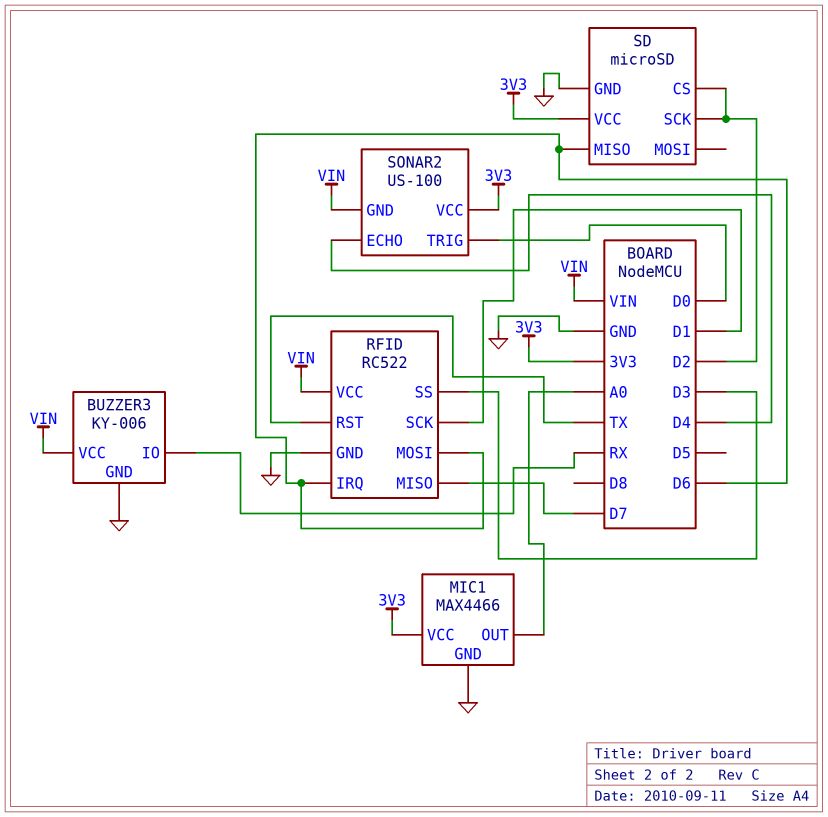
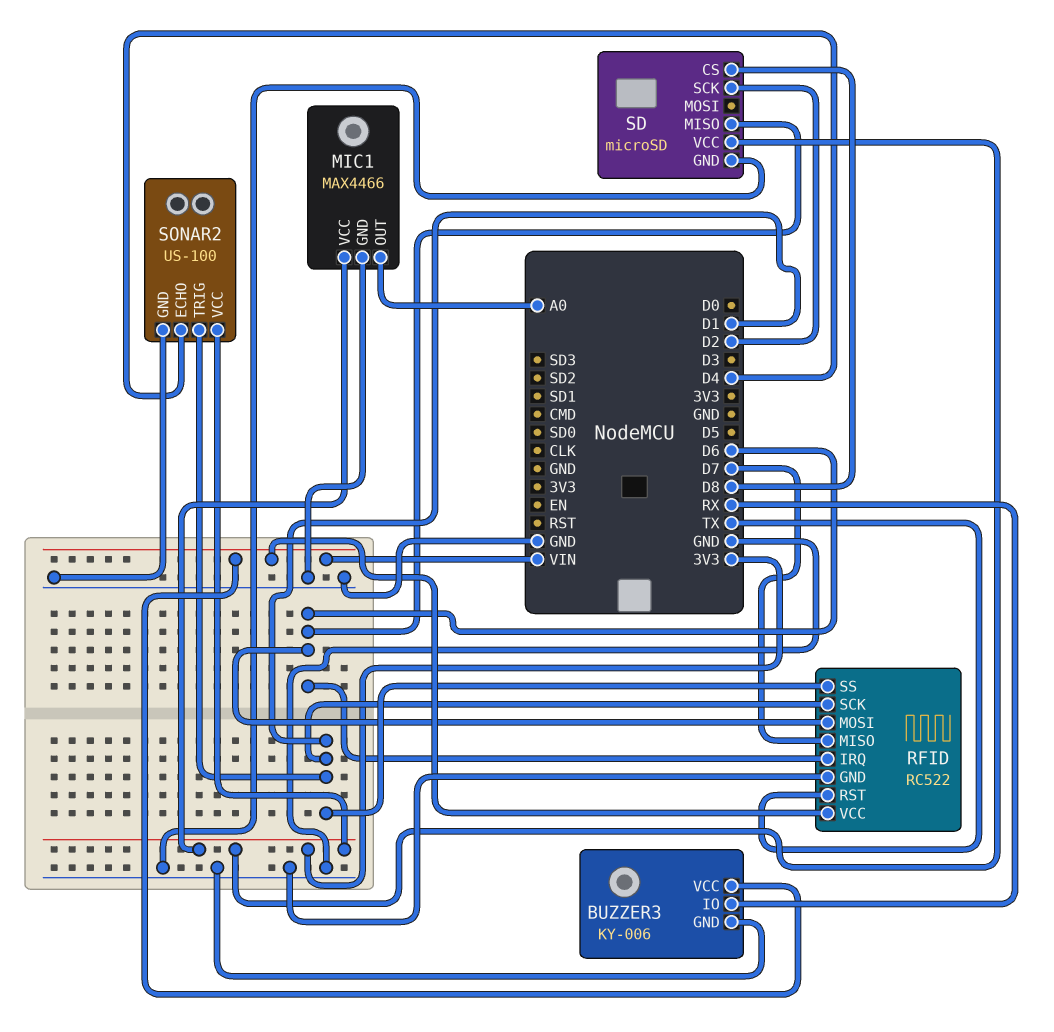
RFID pin SS: D3 -> D1
SD pin CS: D2 -> D8
SONAR2 pin GND: VIN -> GND
SONAR2 pin TRIG: D0 -> D1

